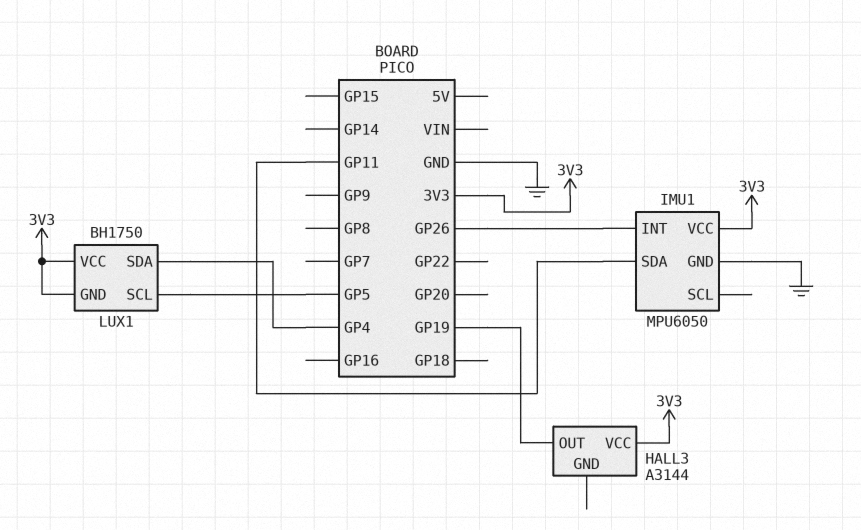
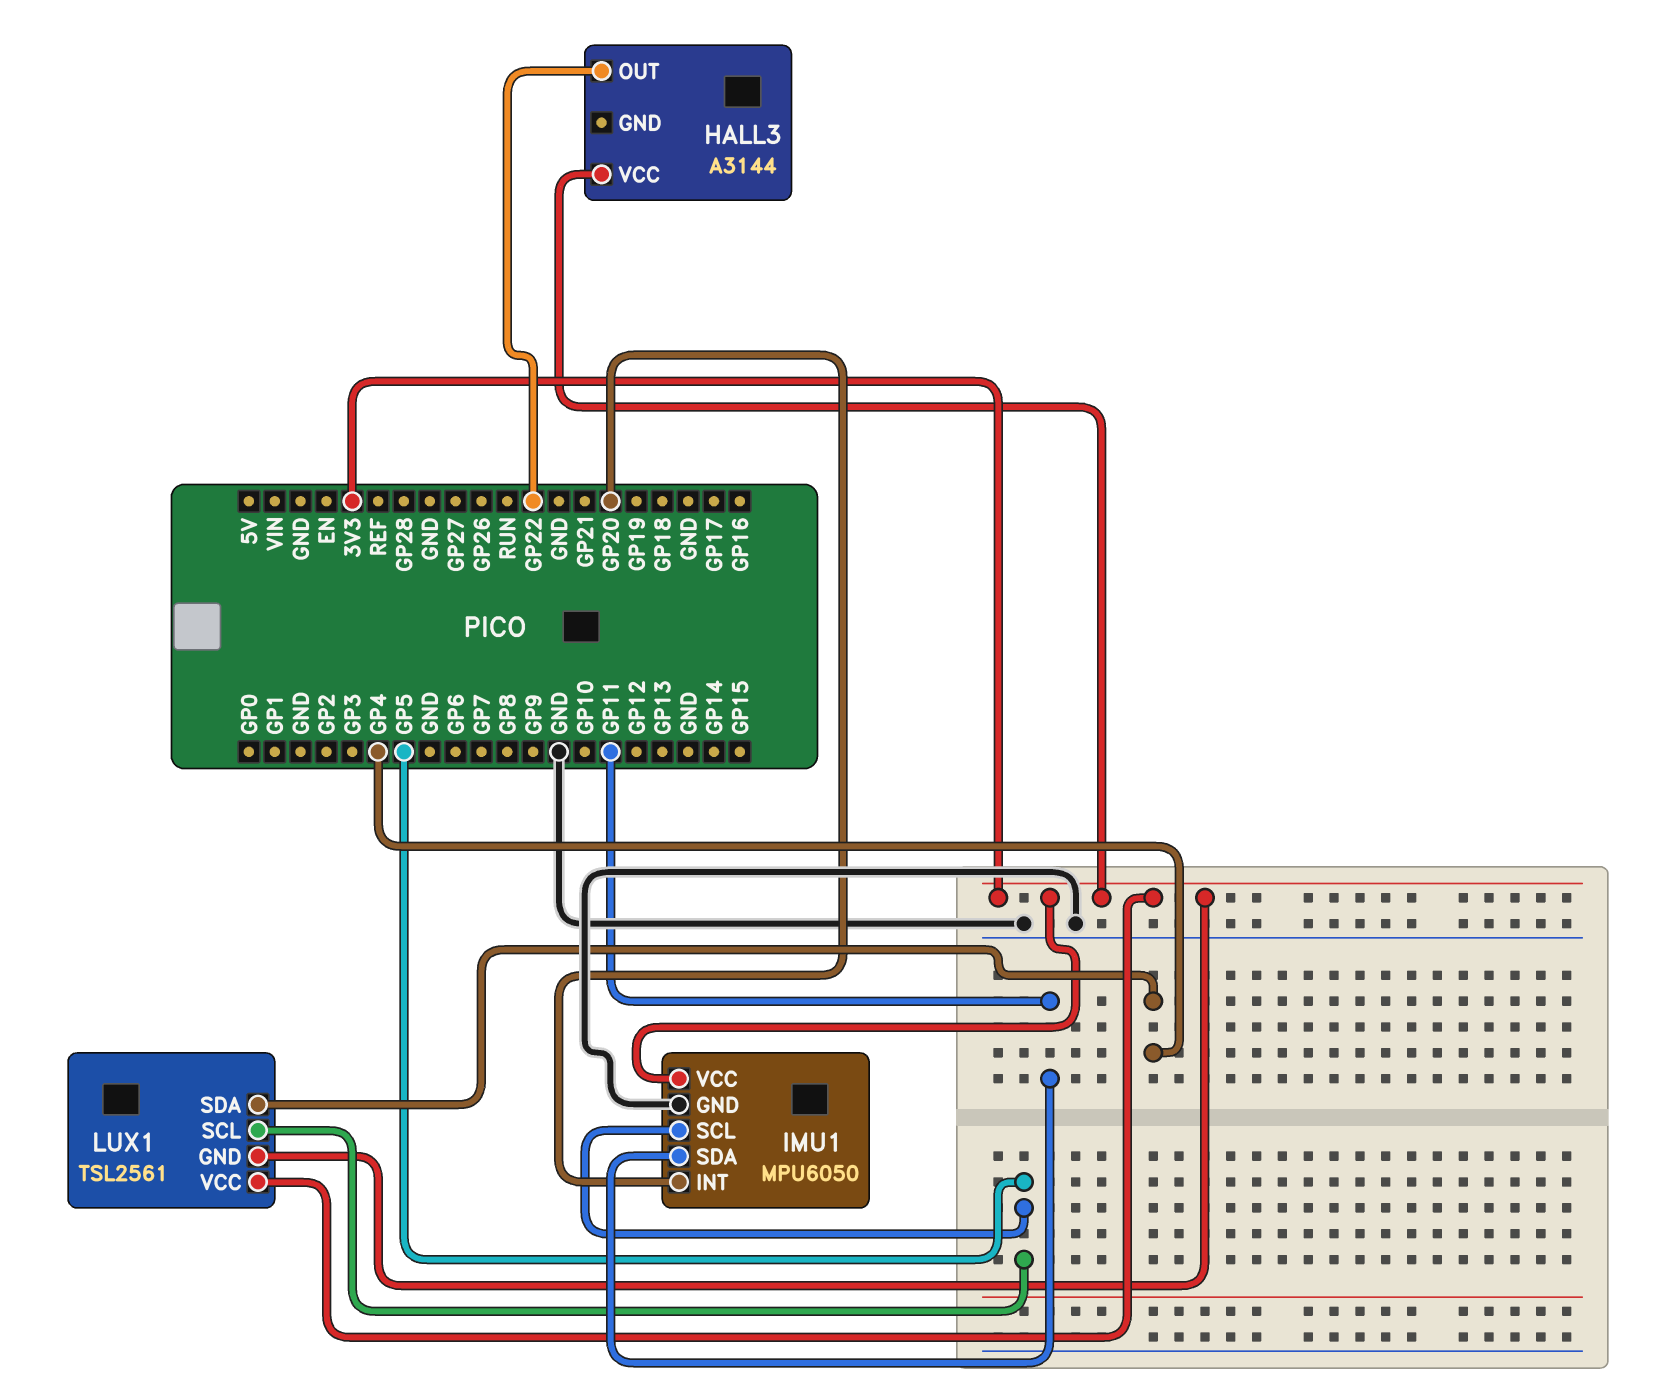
HALL3 pin OUT: GP19 -> GP22
IMU1 pin INT: GP26 -> GP20
IMU1 pin SCL: none -> GP5
LUX1: BH1750 -> TSL2561

